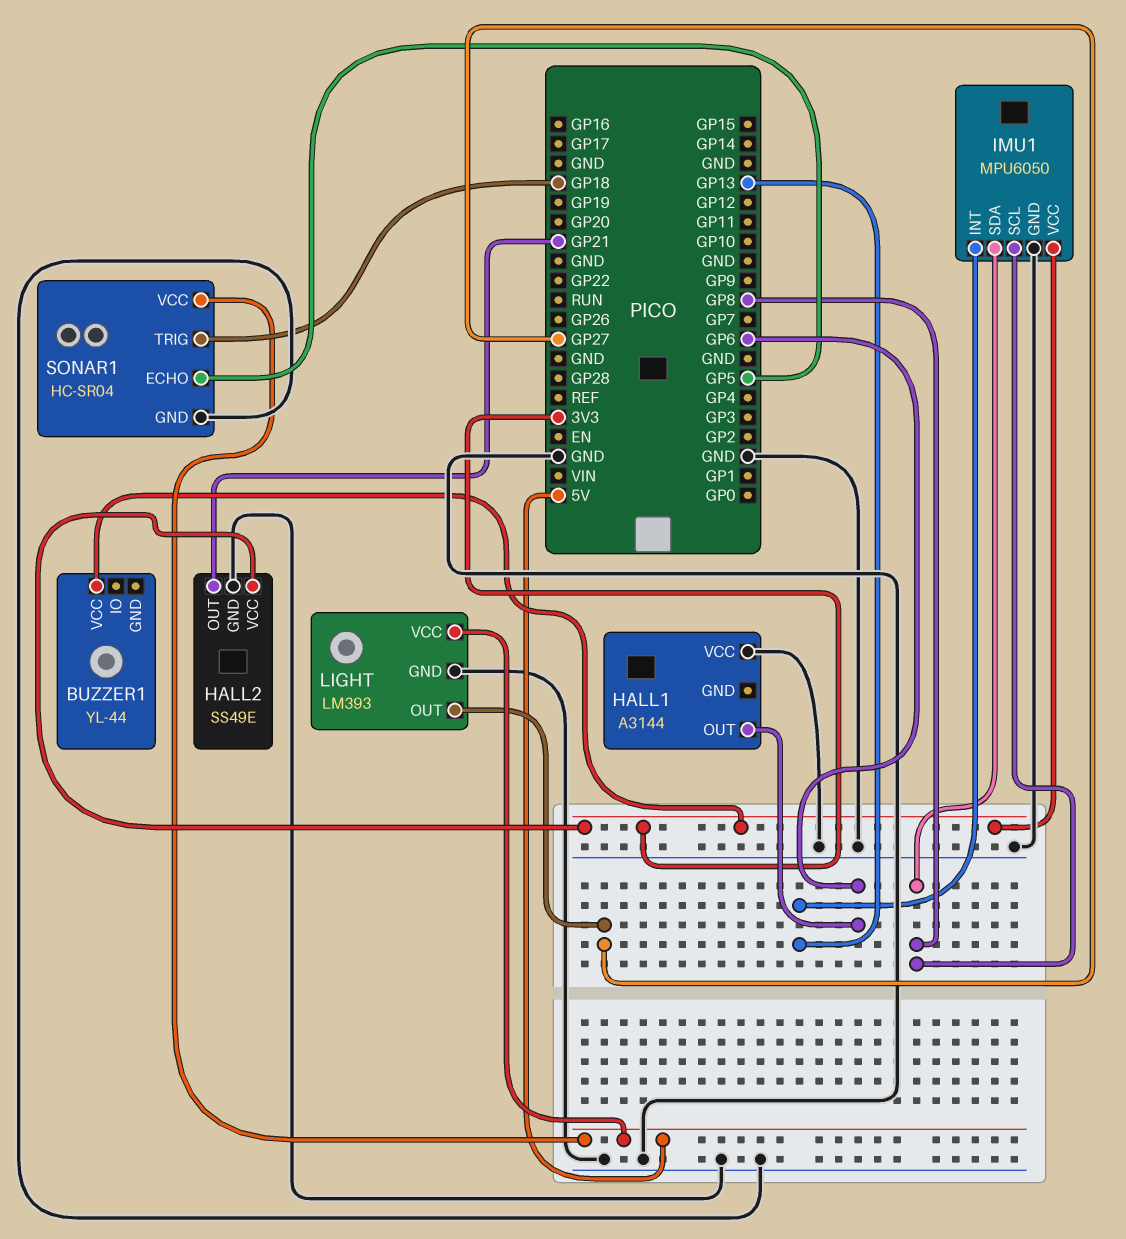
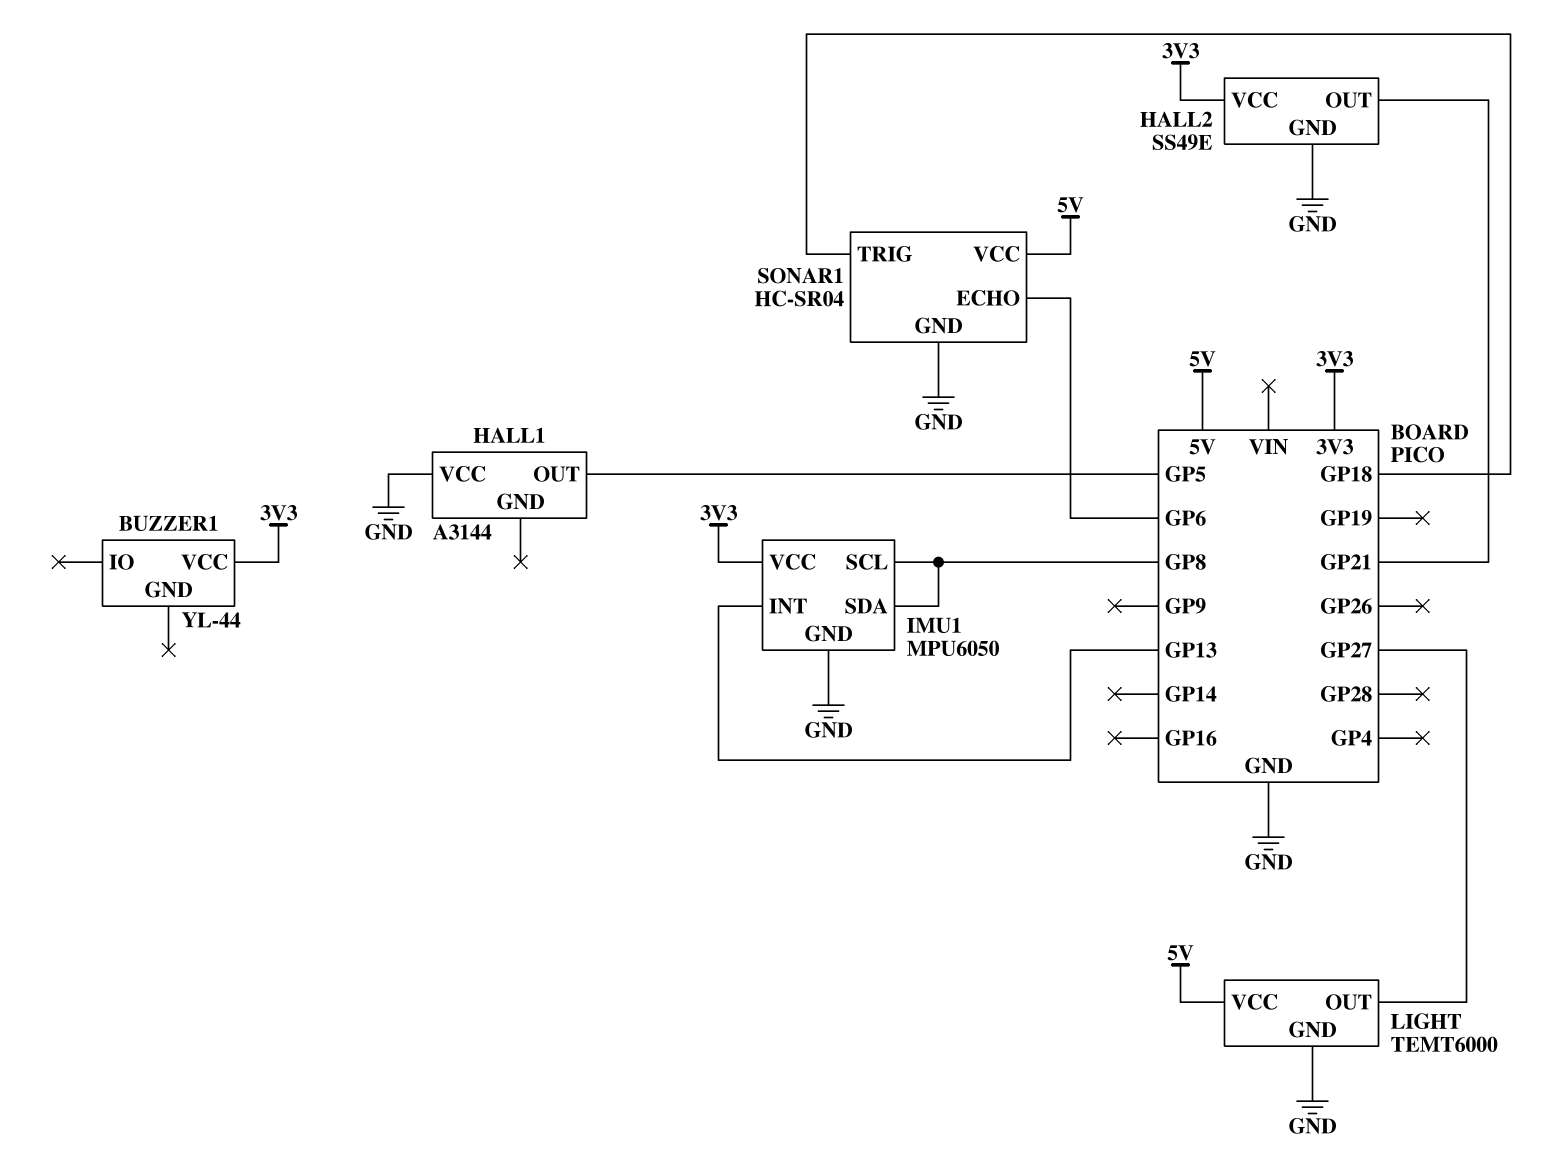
HALL1 pin OUT: GP6 -> GP5
LIGHT: LM393 -> TEMT6000
SONAR1 pin ECHO: GP5 -> GP6

